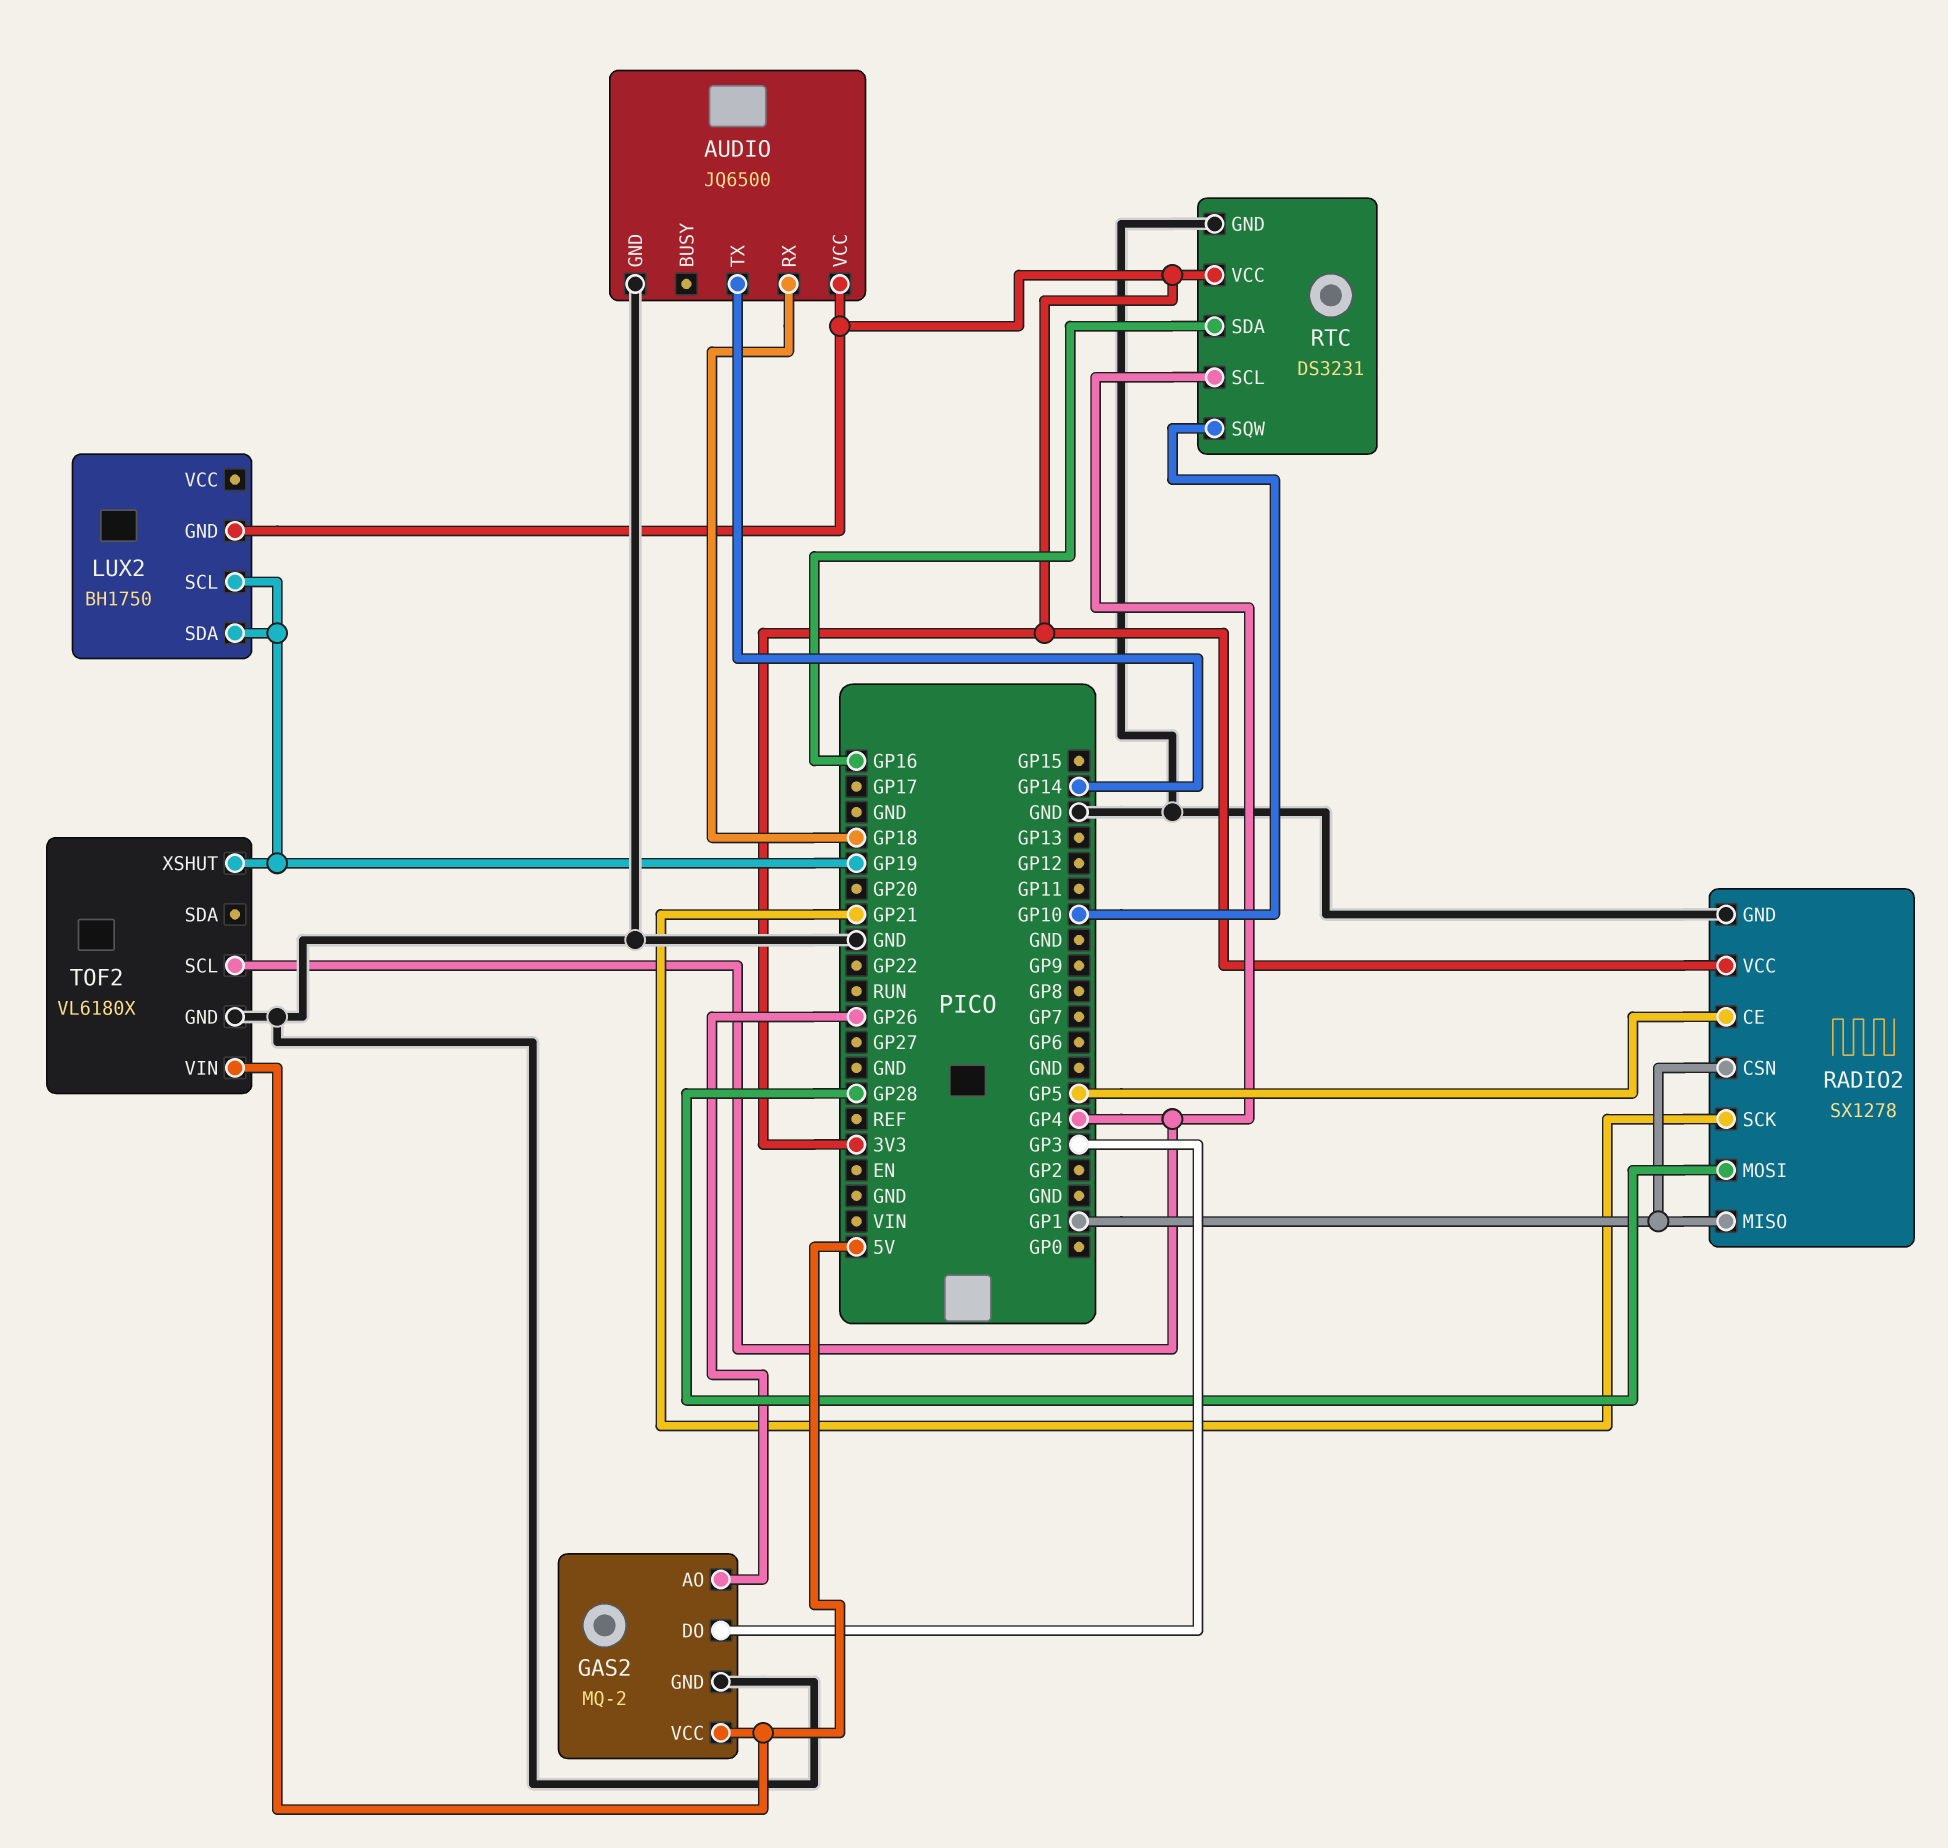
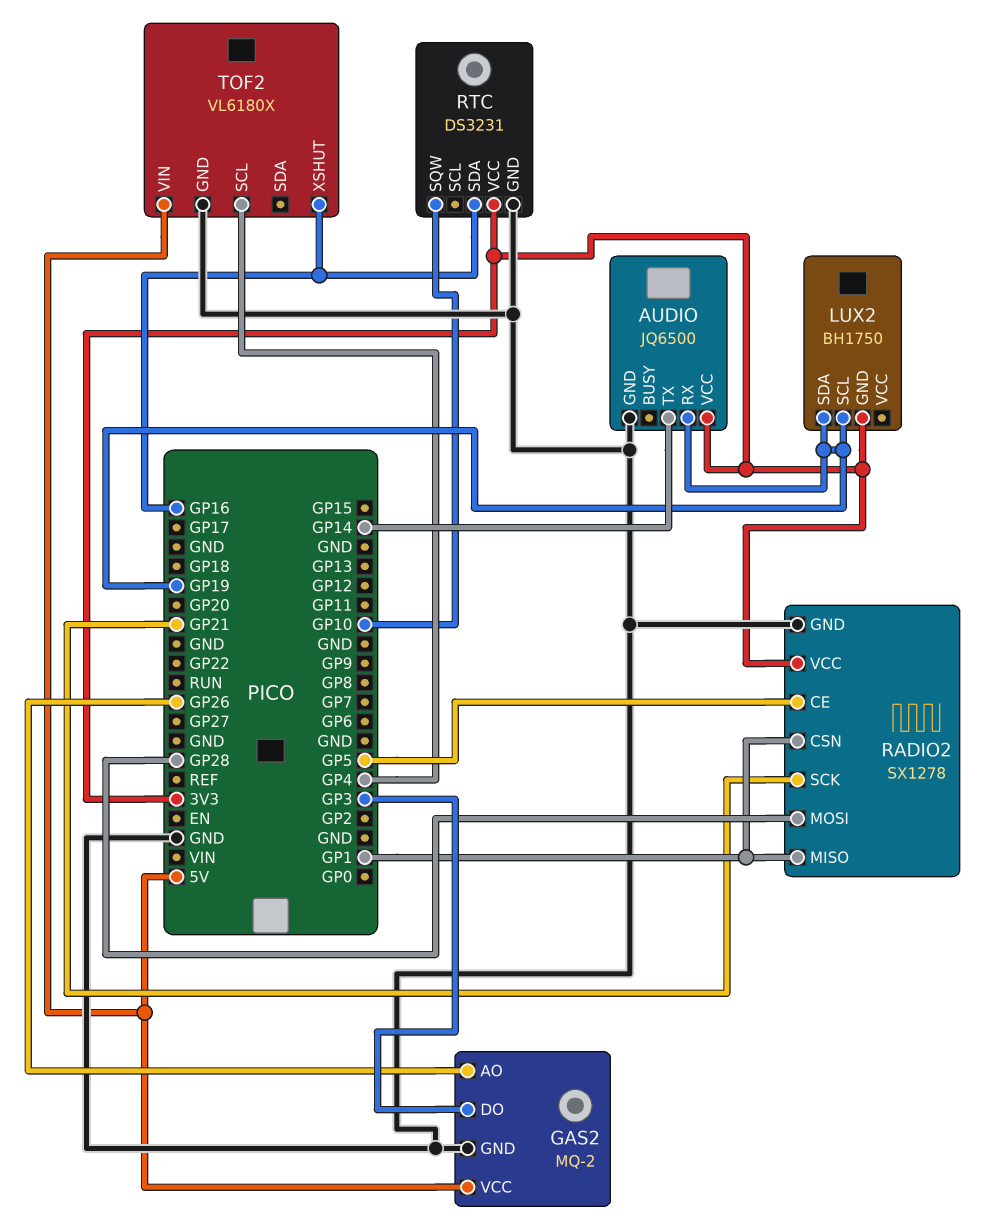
AUDIO pin RX: GP18 -> GP19
RTC pin SCL: GP4 -> none
TOF2 pin XSHUT: GP19 -> GP16

